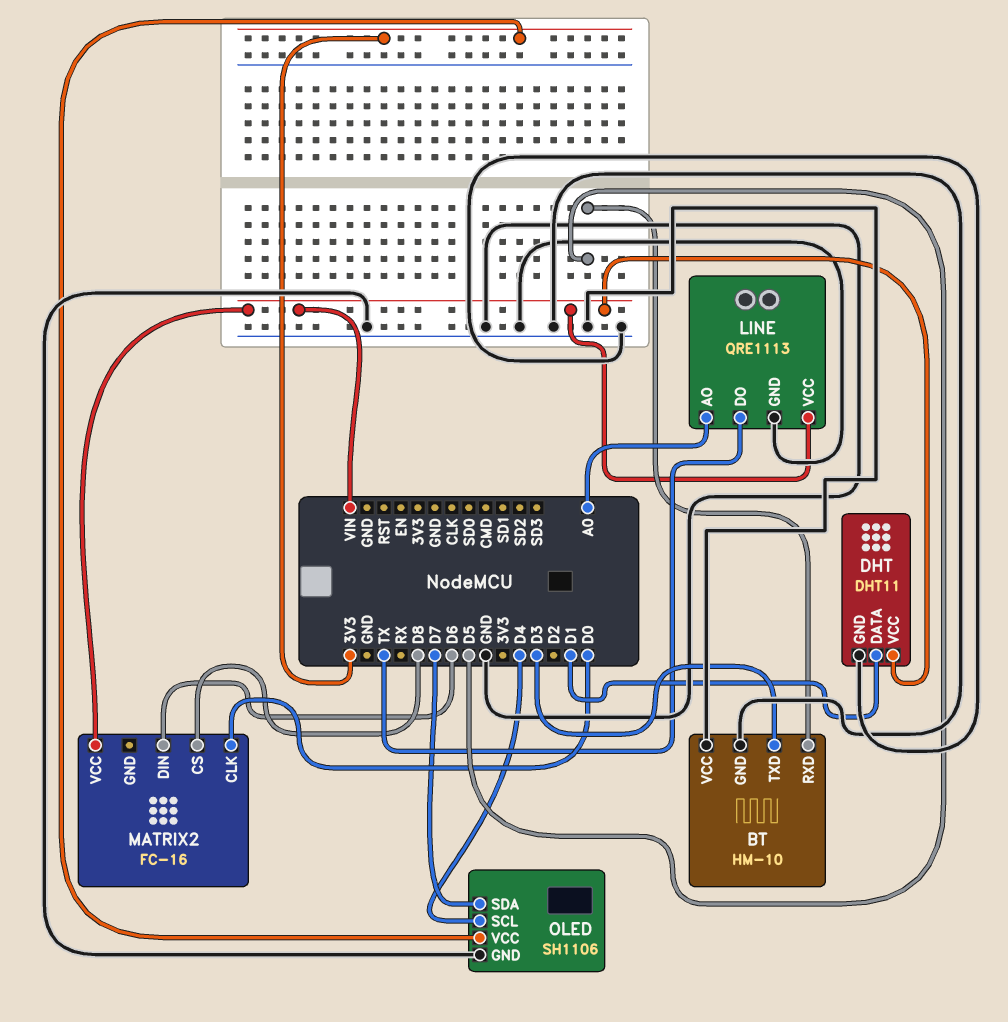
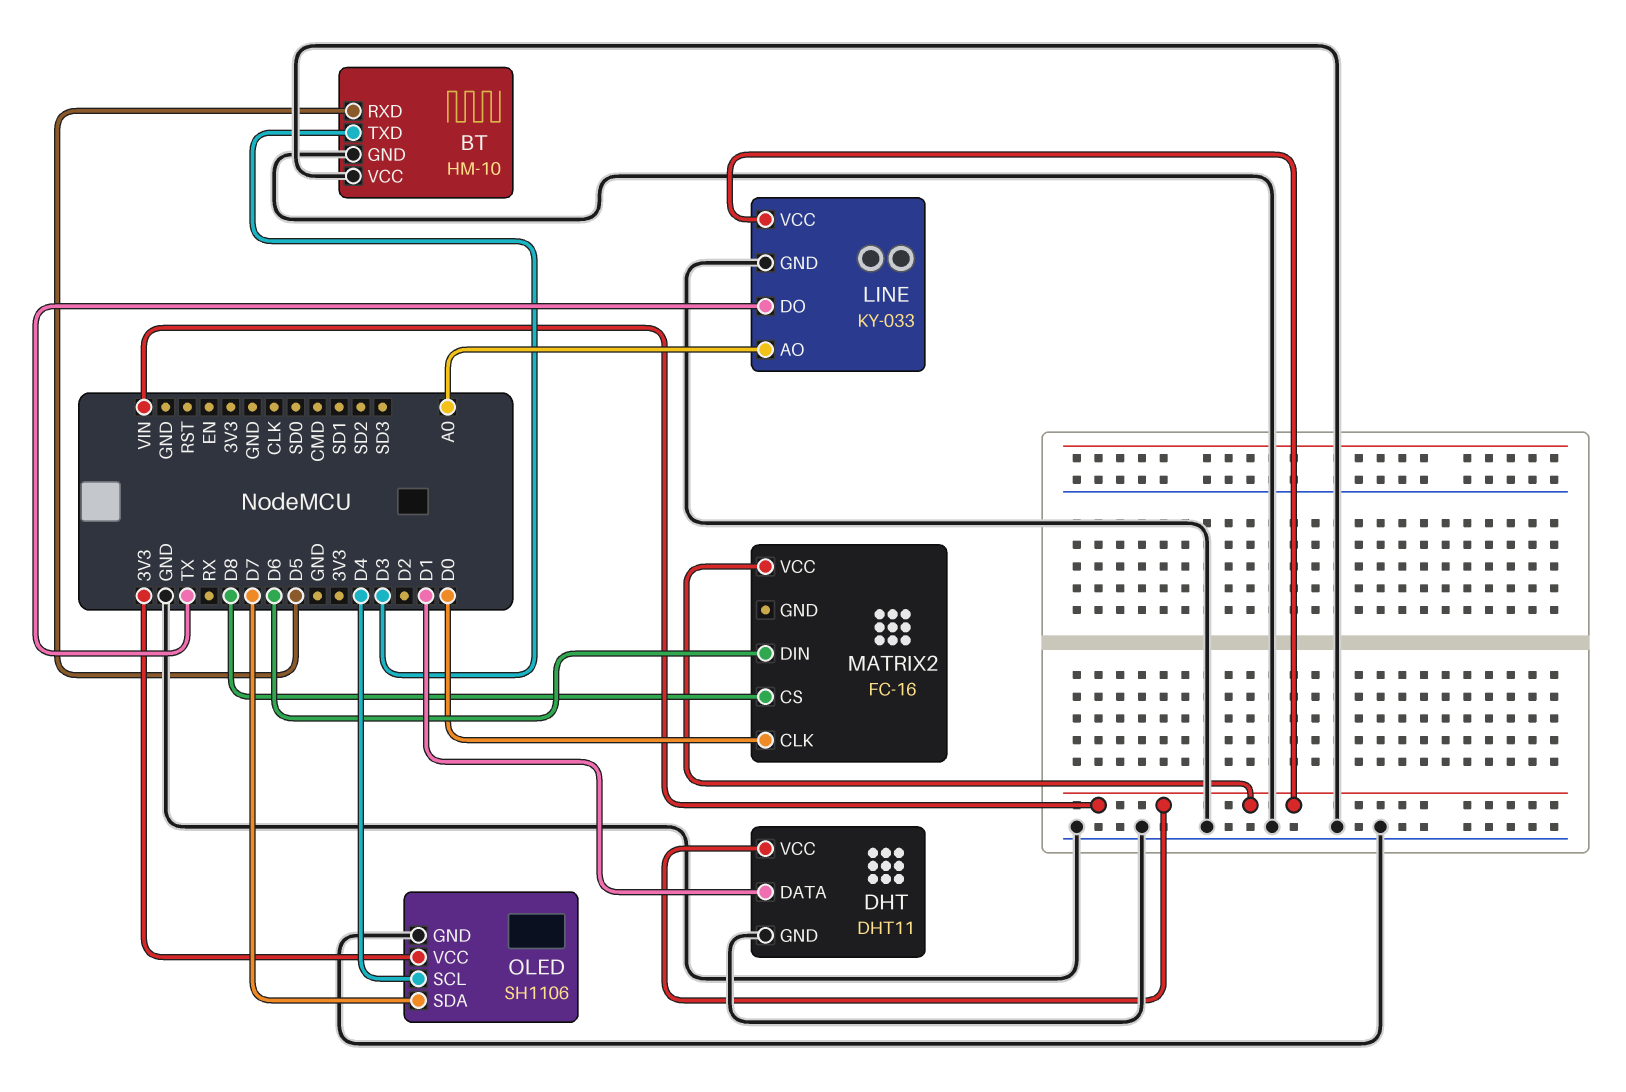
LINE: QRE1113 -> KY-033

